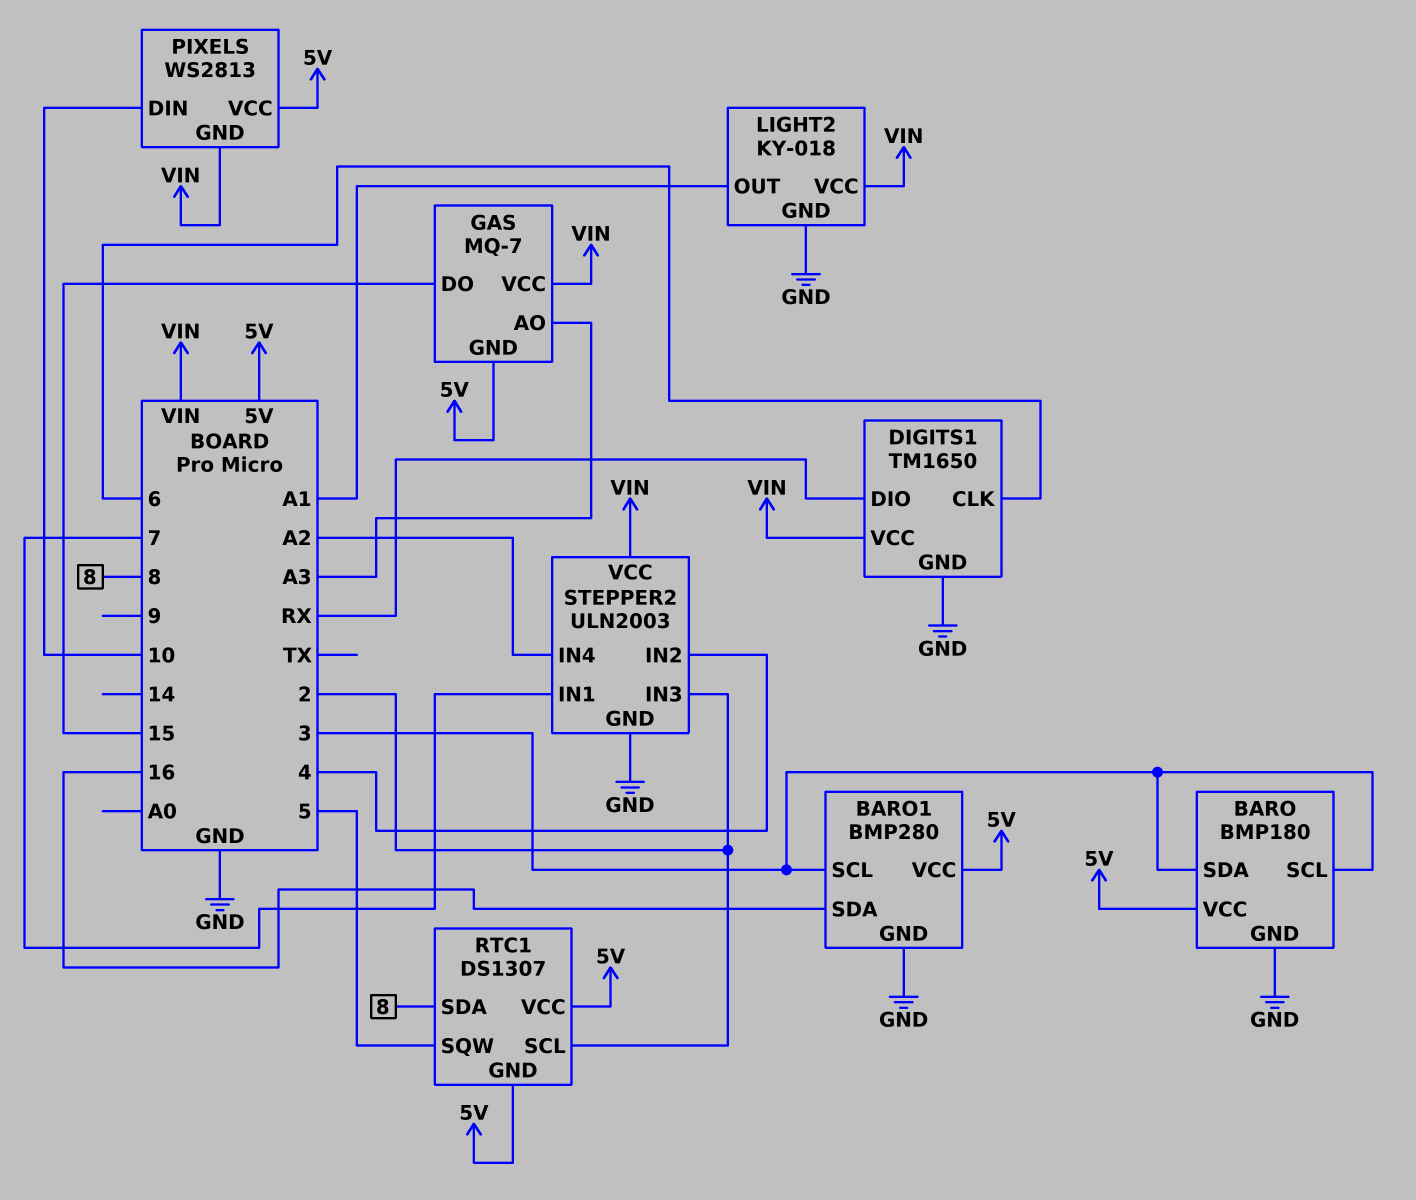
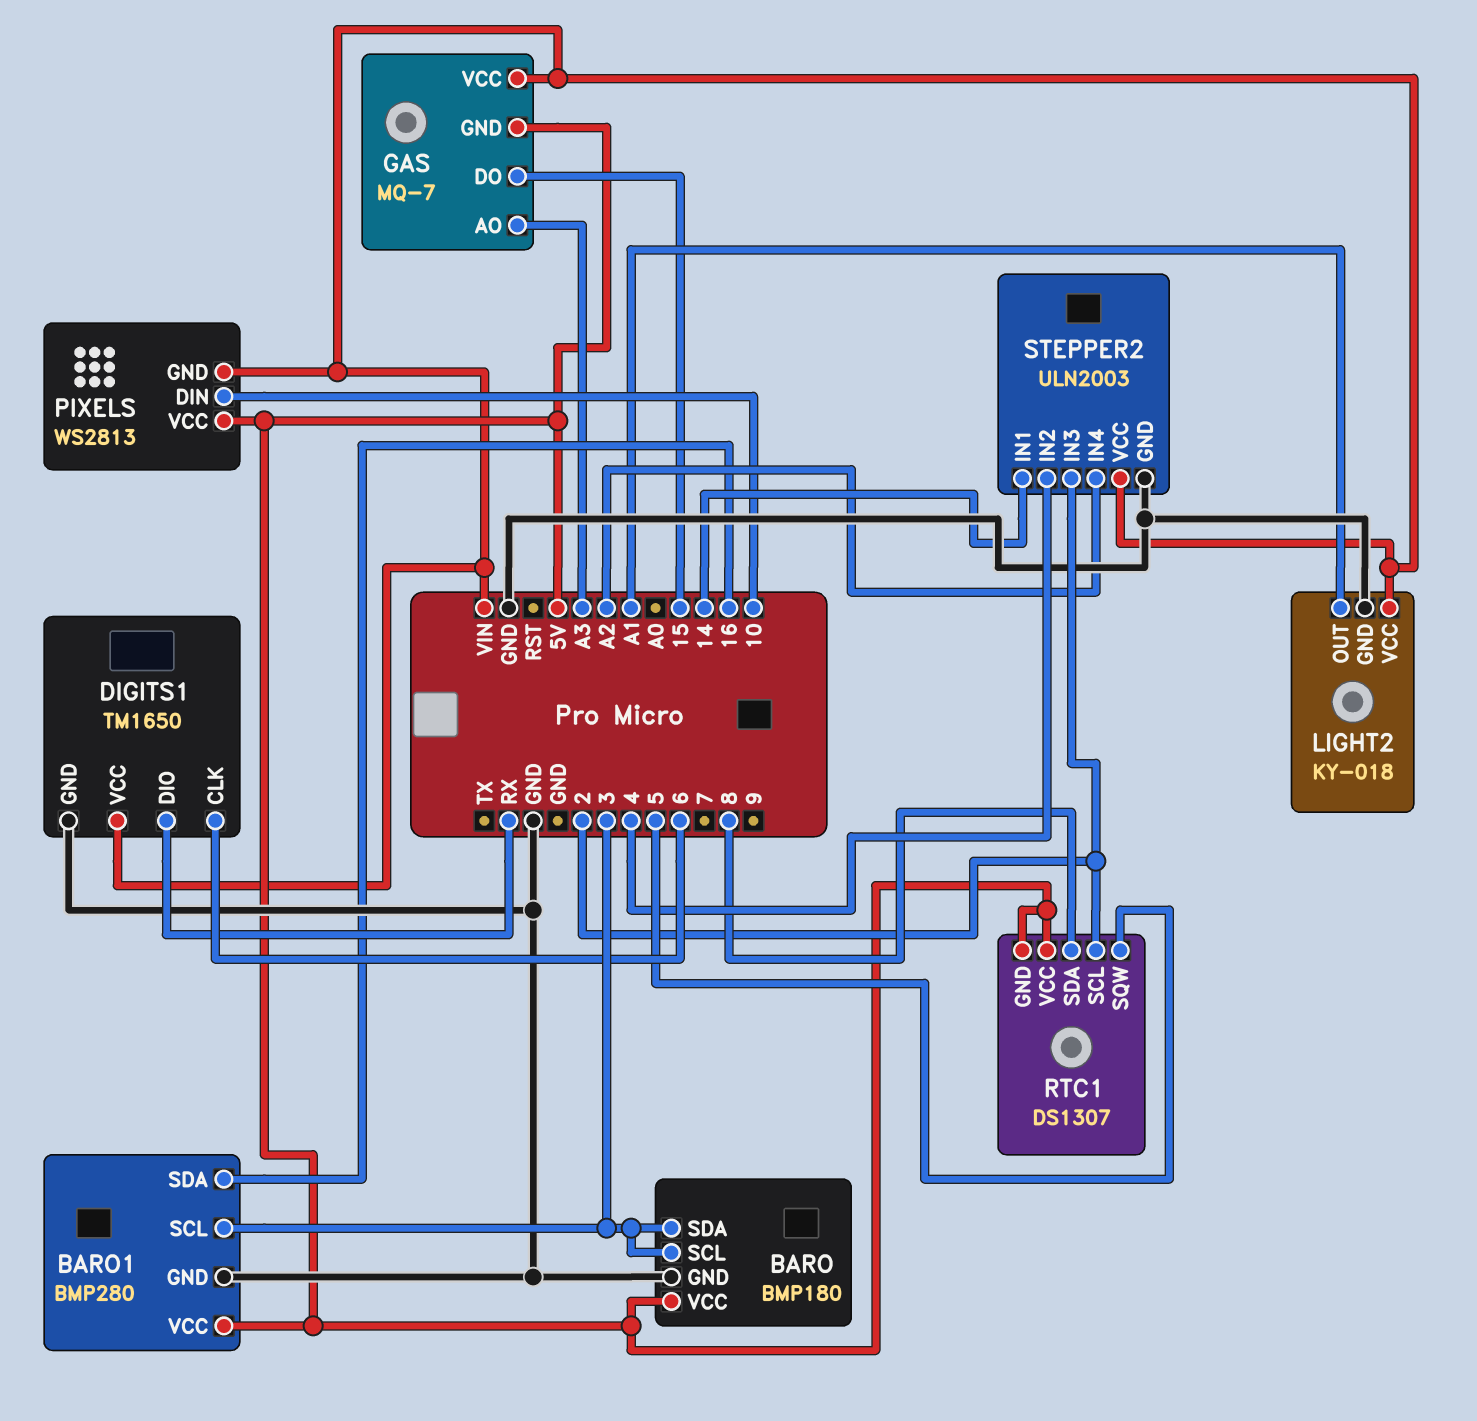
STEPPER2 pin IN1: 7 -> 14

